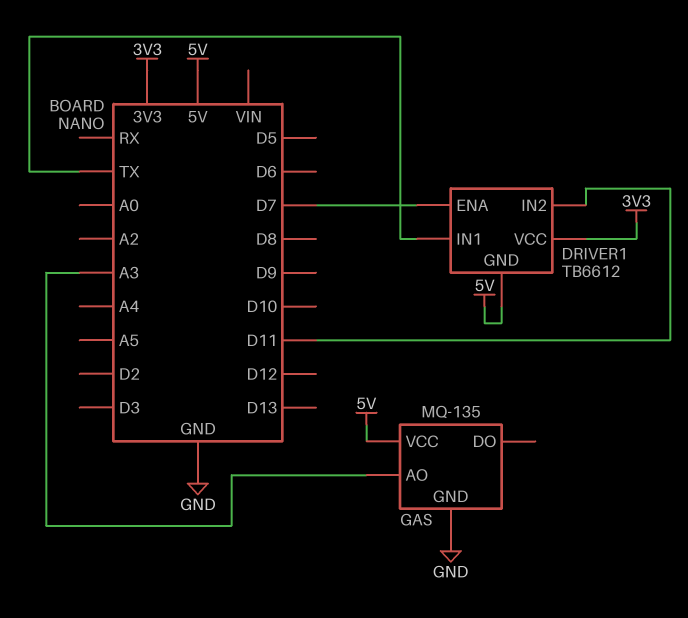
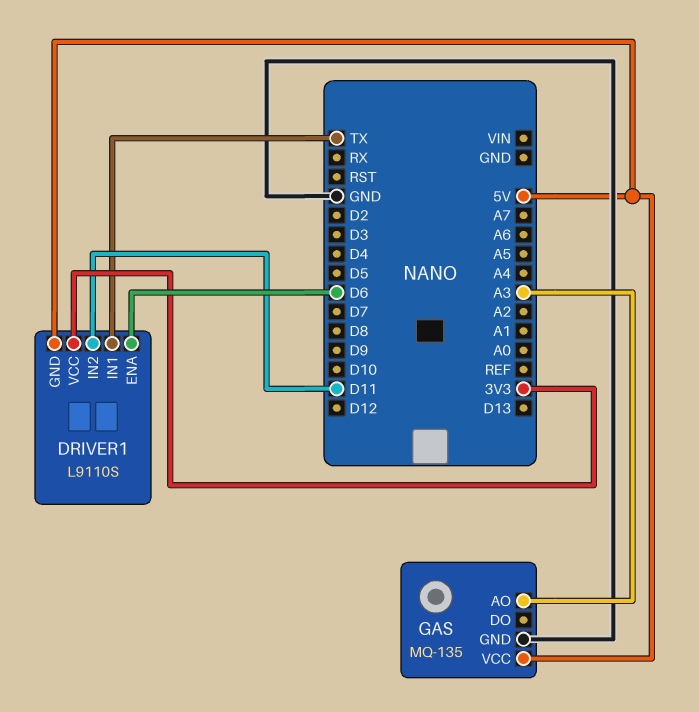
DRIVER1: TB6612 -> L9110S
DRIVER1 pin ENA: D7 -> D6

